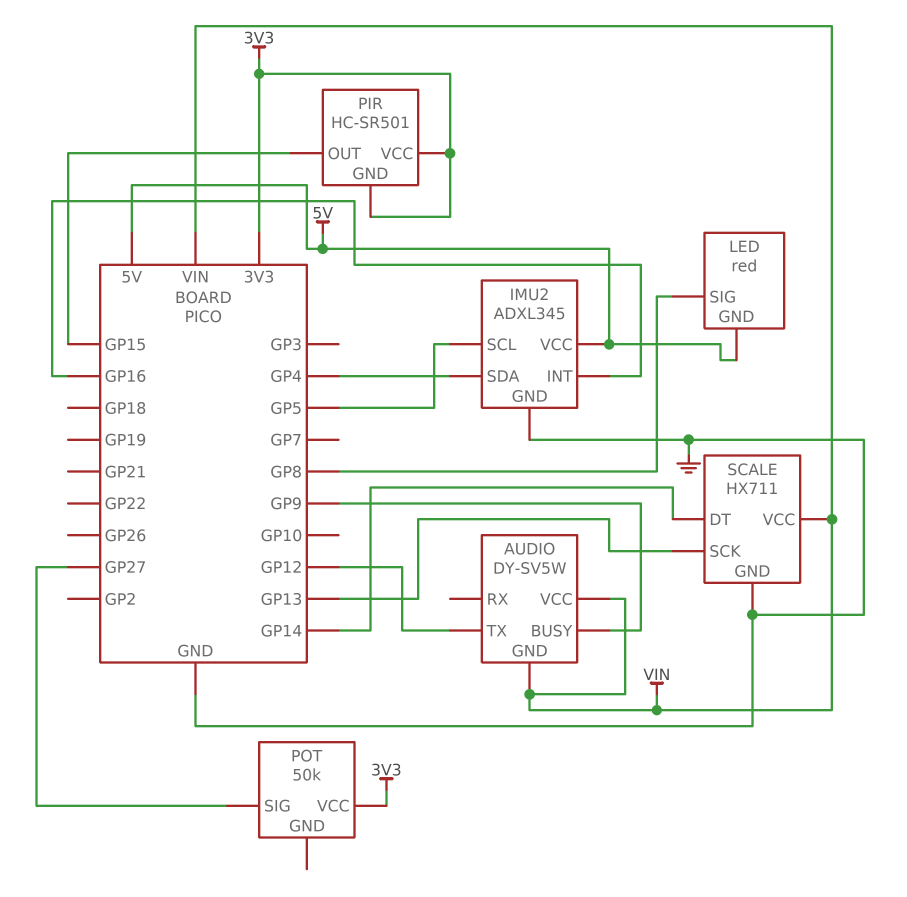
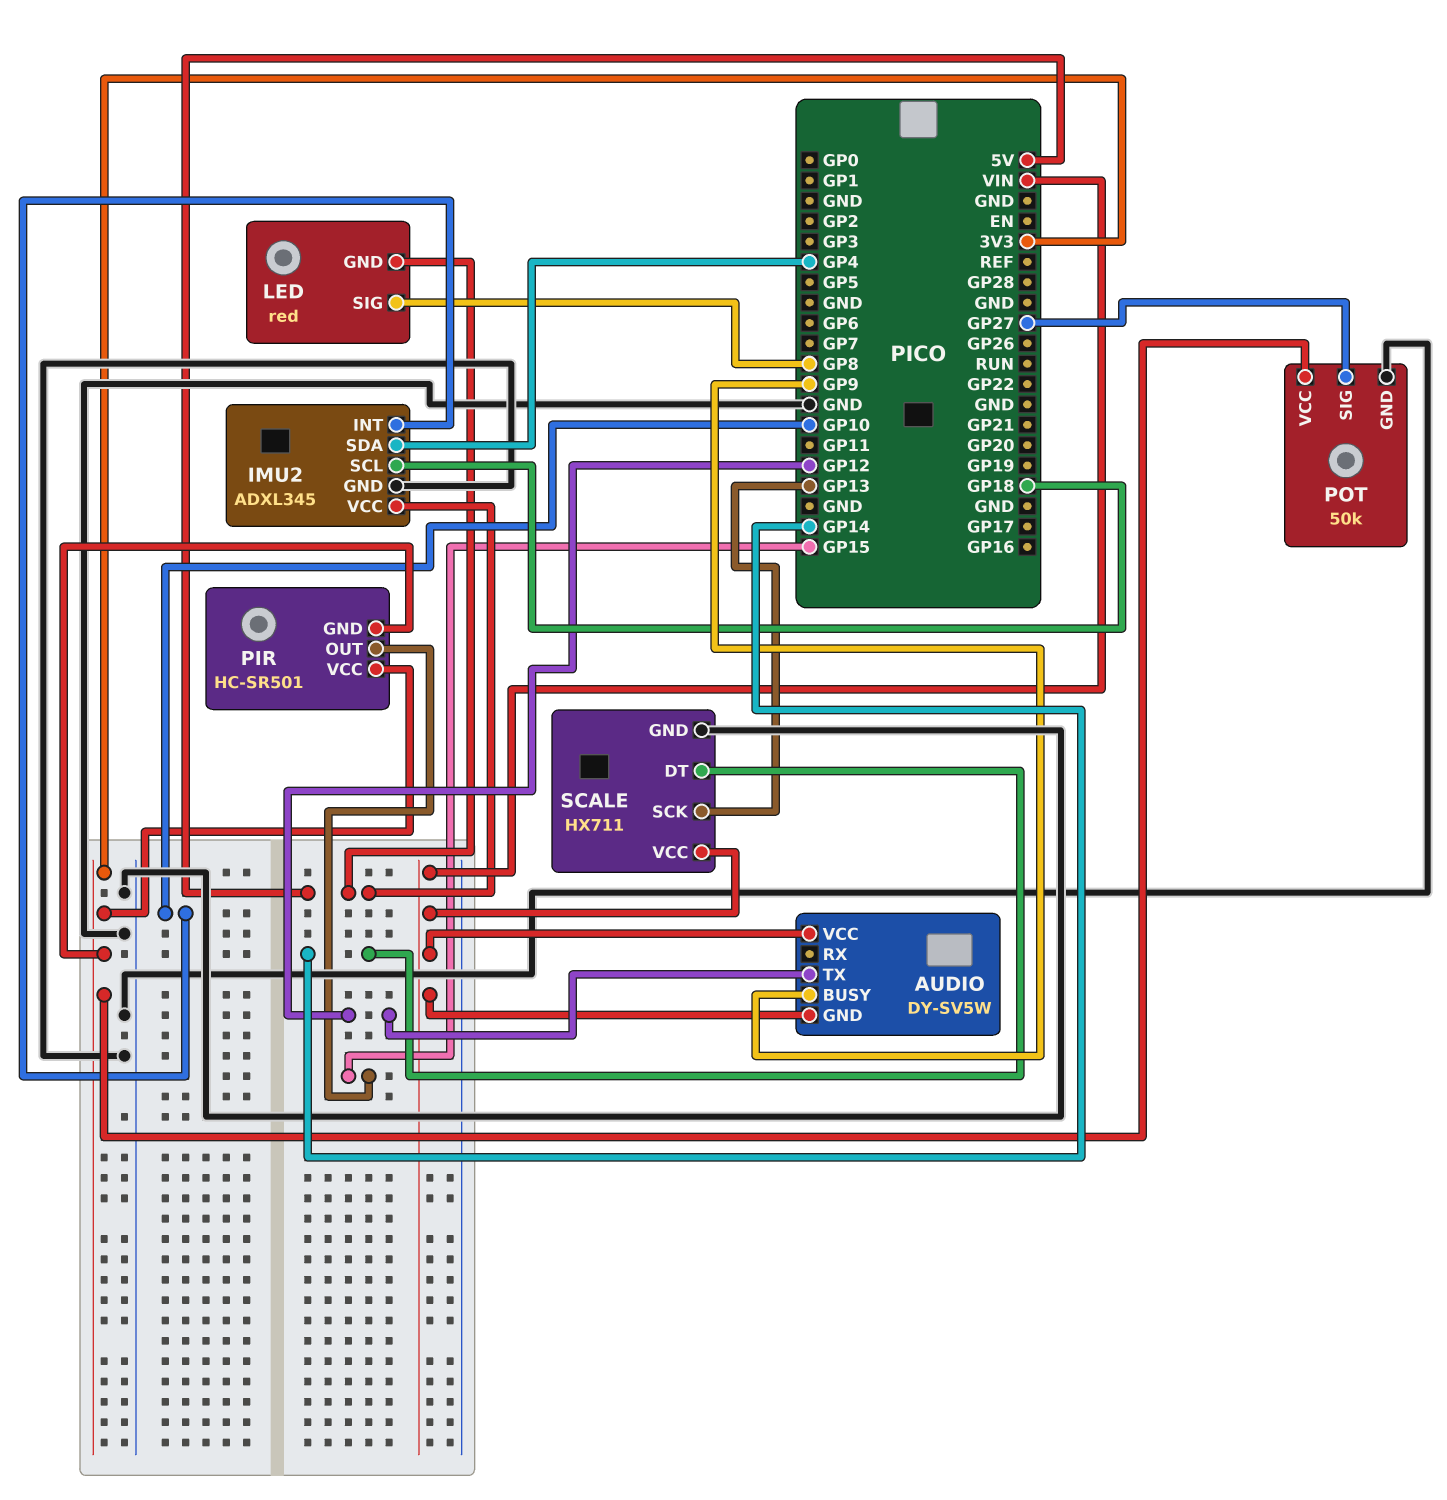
IMU2 pin INT: GP16 -> GP10
IMU2 pin SCL: GP5 -> GP18
POT pin GND: none -> GND

